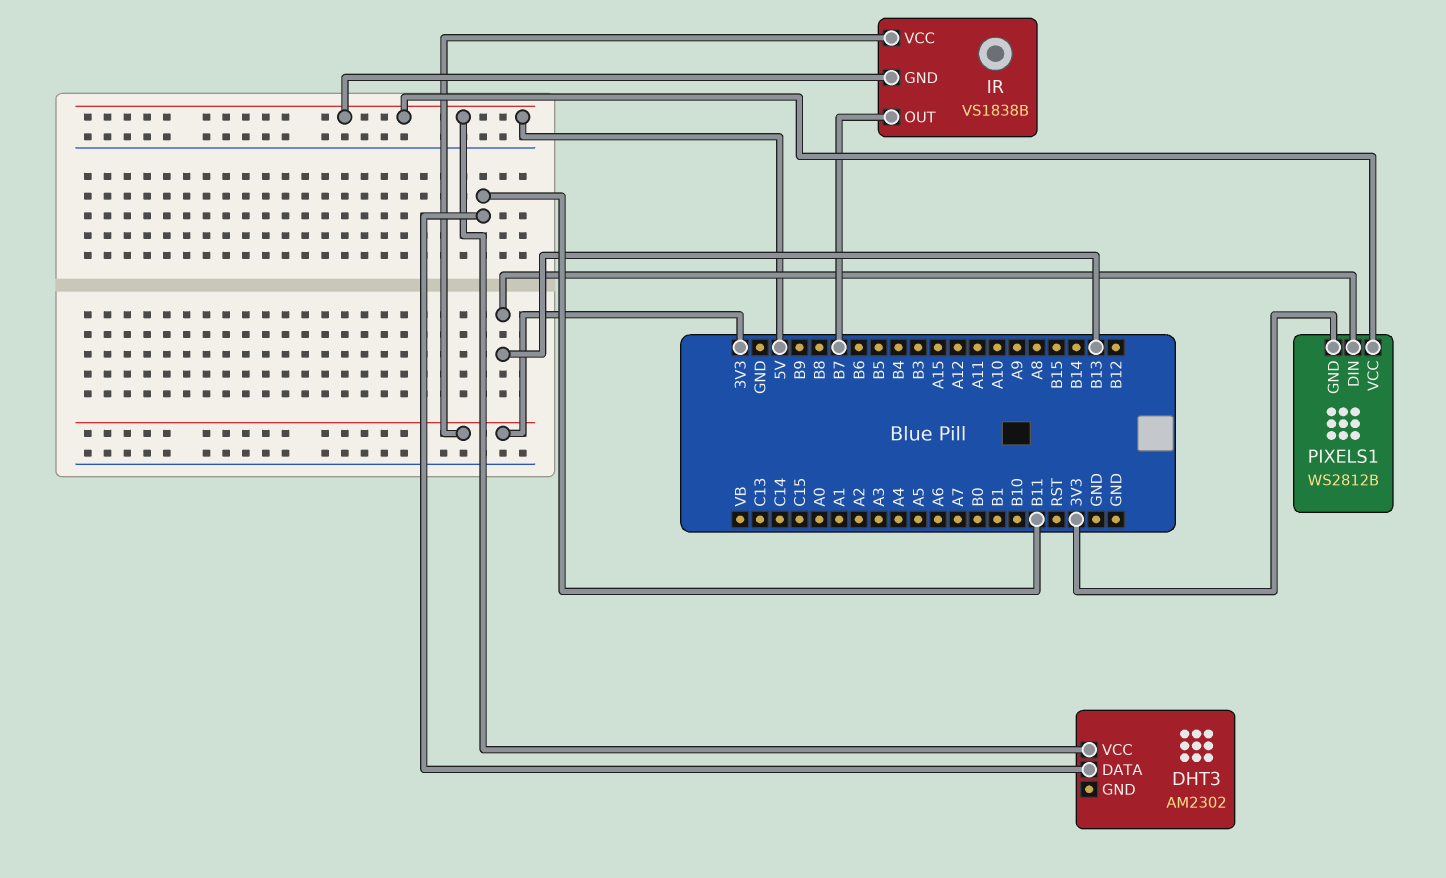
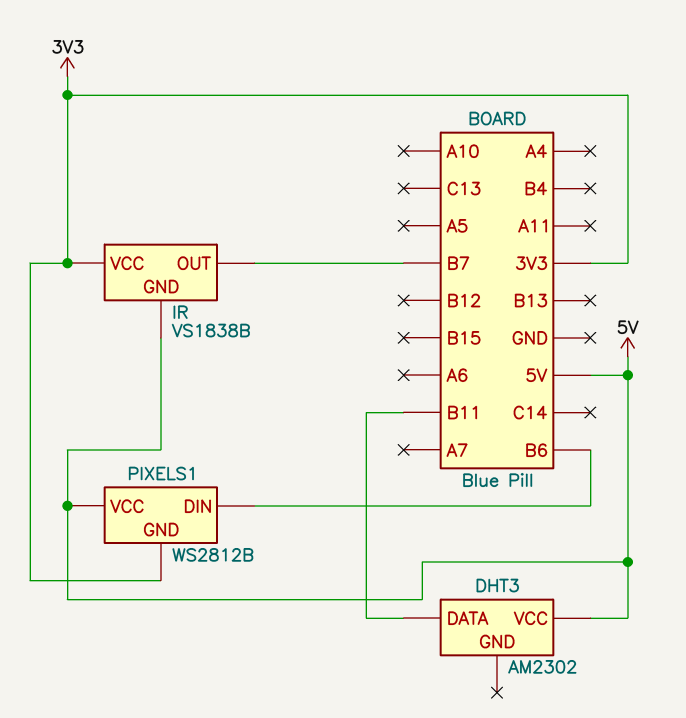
PIXELS1 pin DIN: B13 -> B6

